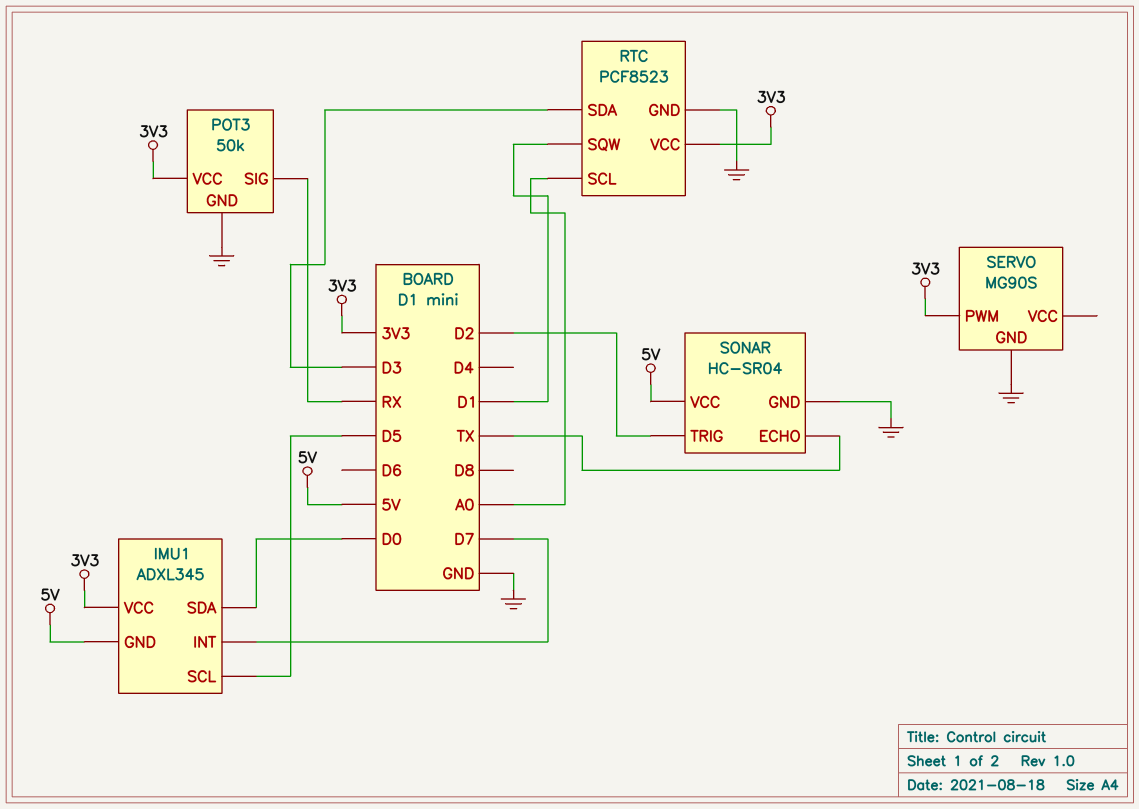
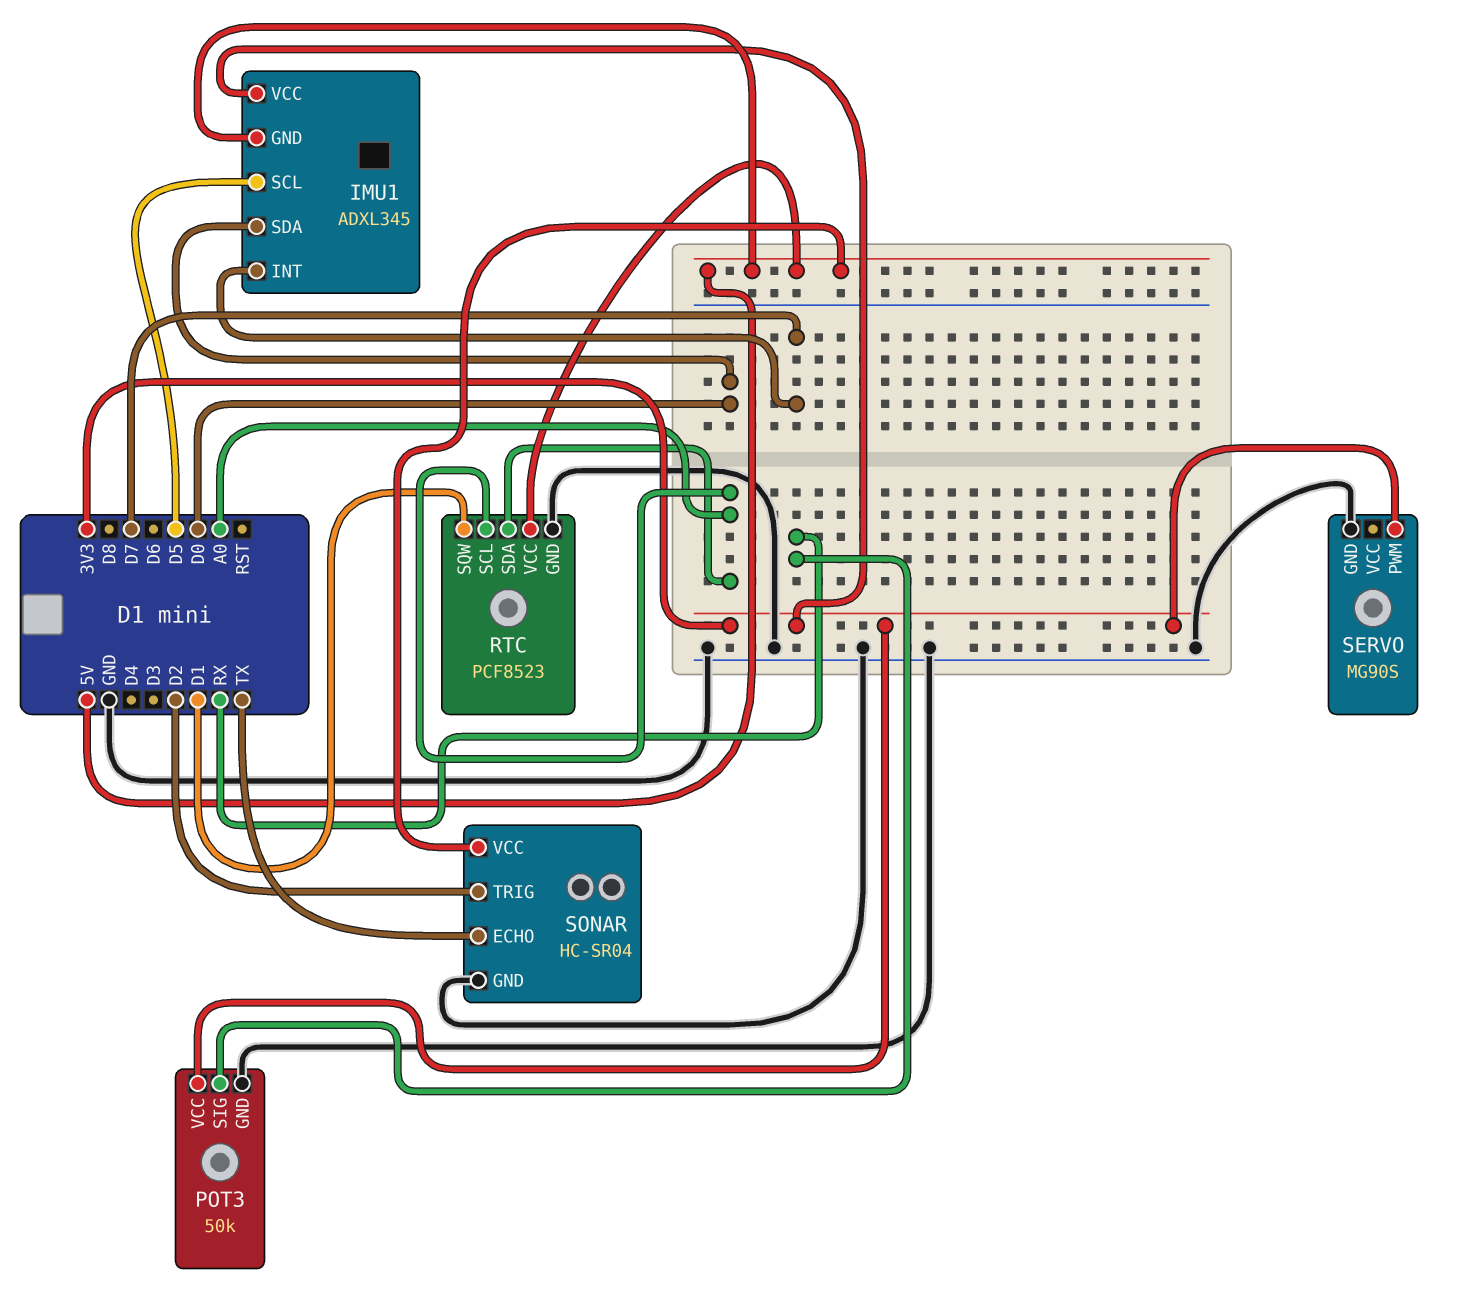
RTC pin SDA: D3 -> A0
RTC pin VCC: 3V3 -> 5V

